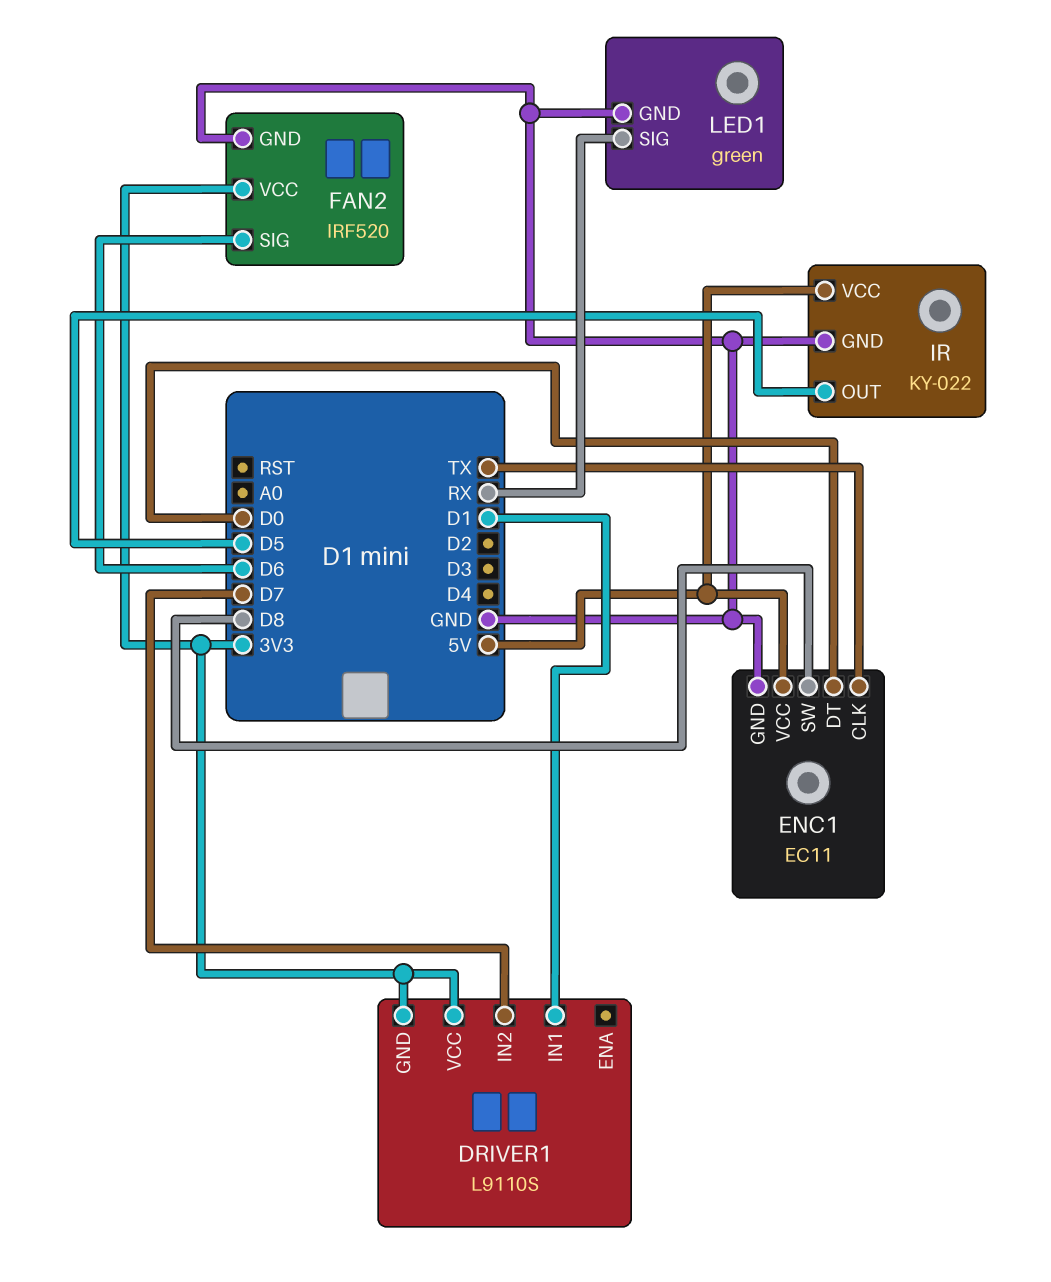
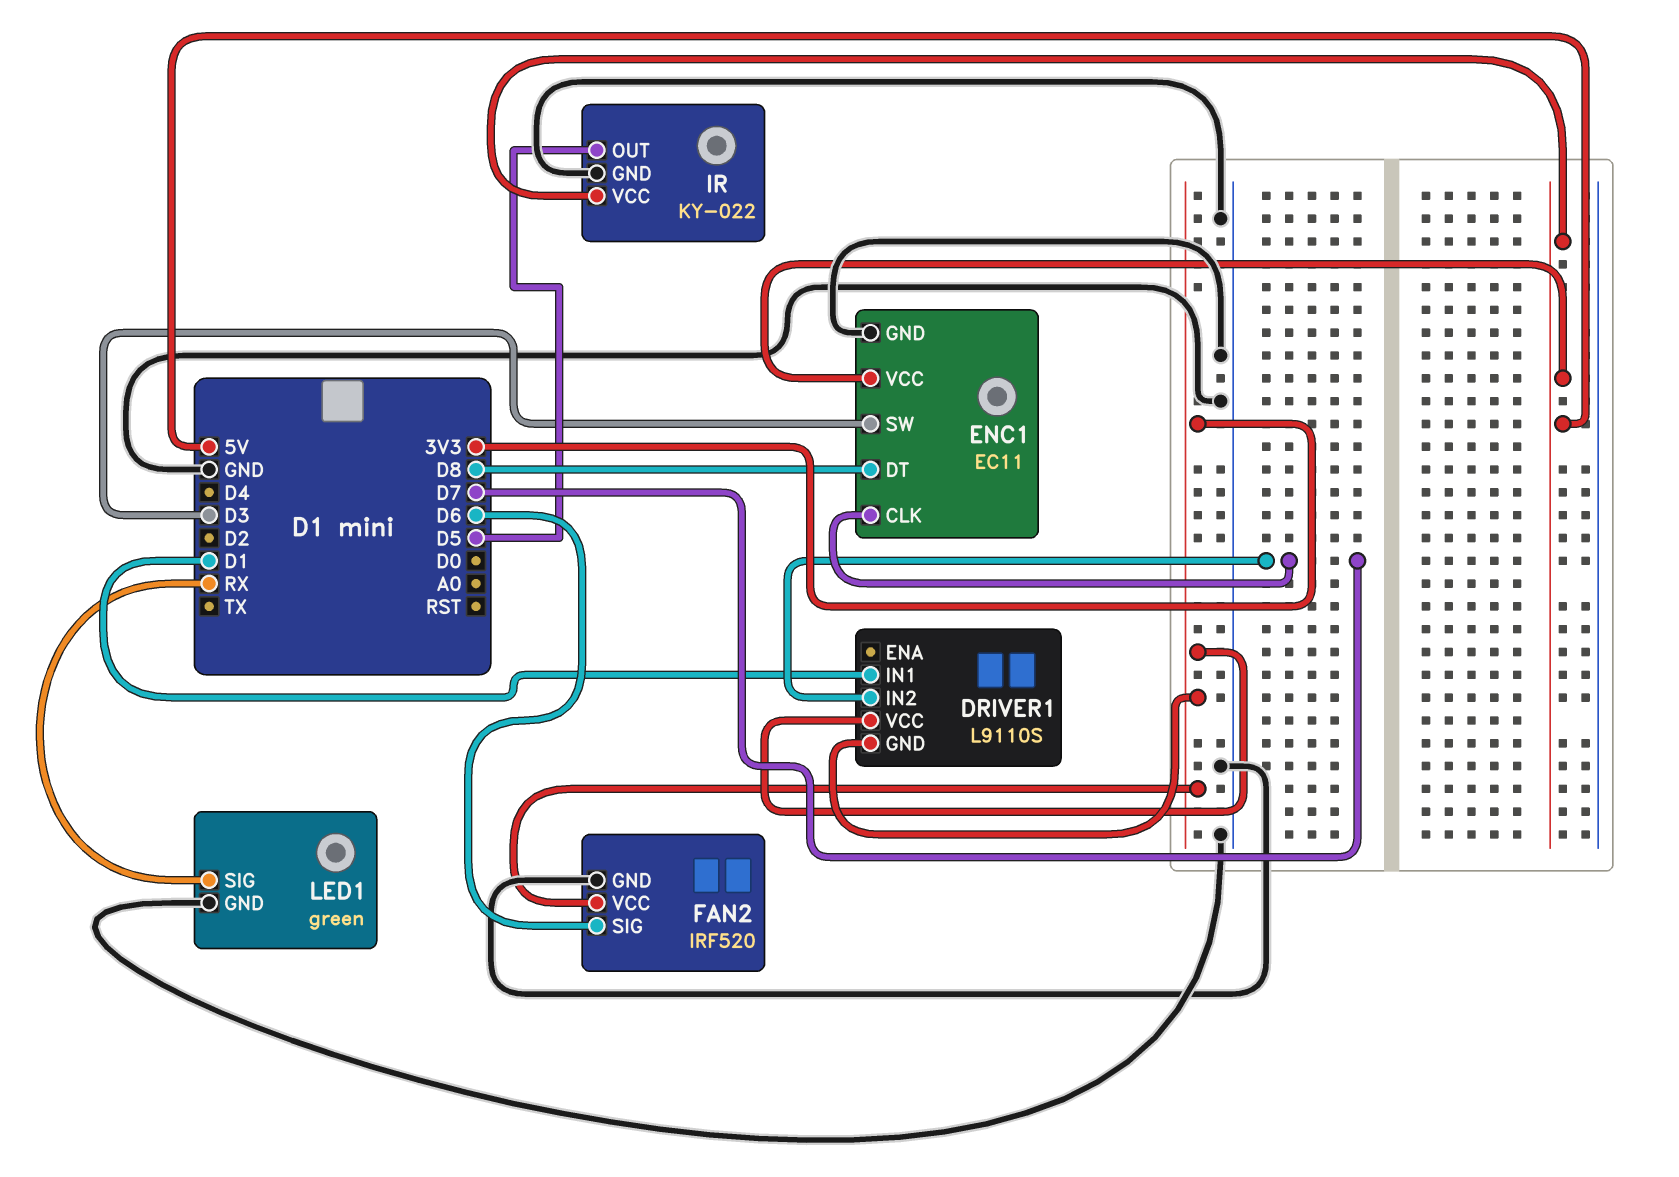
ENC1 pin CLK: TX -> D7
ENC1 pin DT: D0 -> D8
ENC1 pin SW: D8 -> D3

